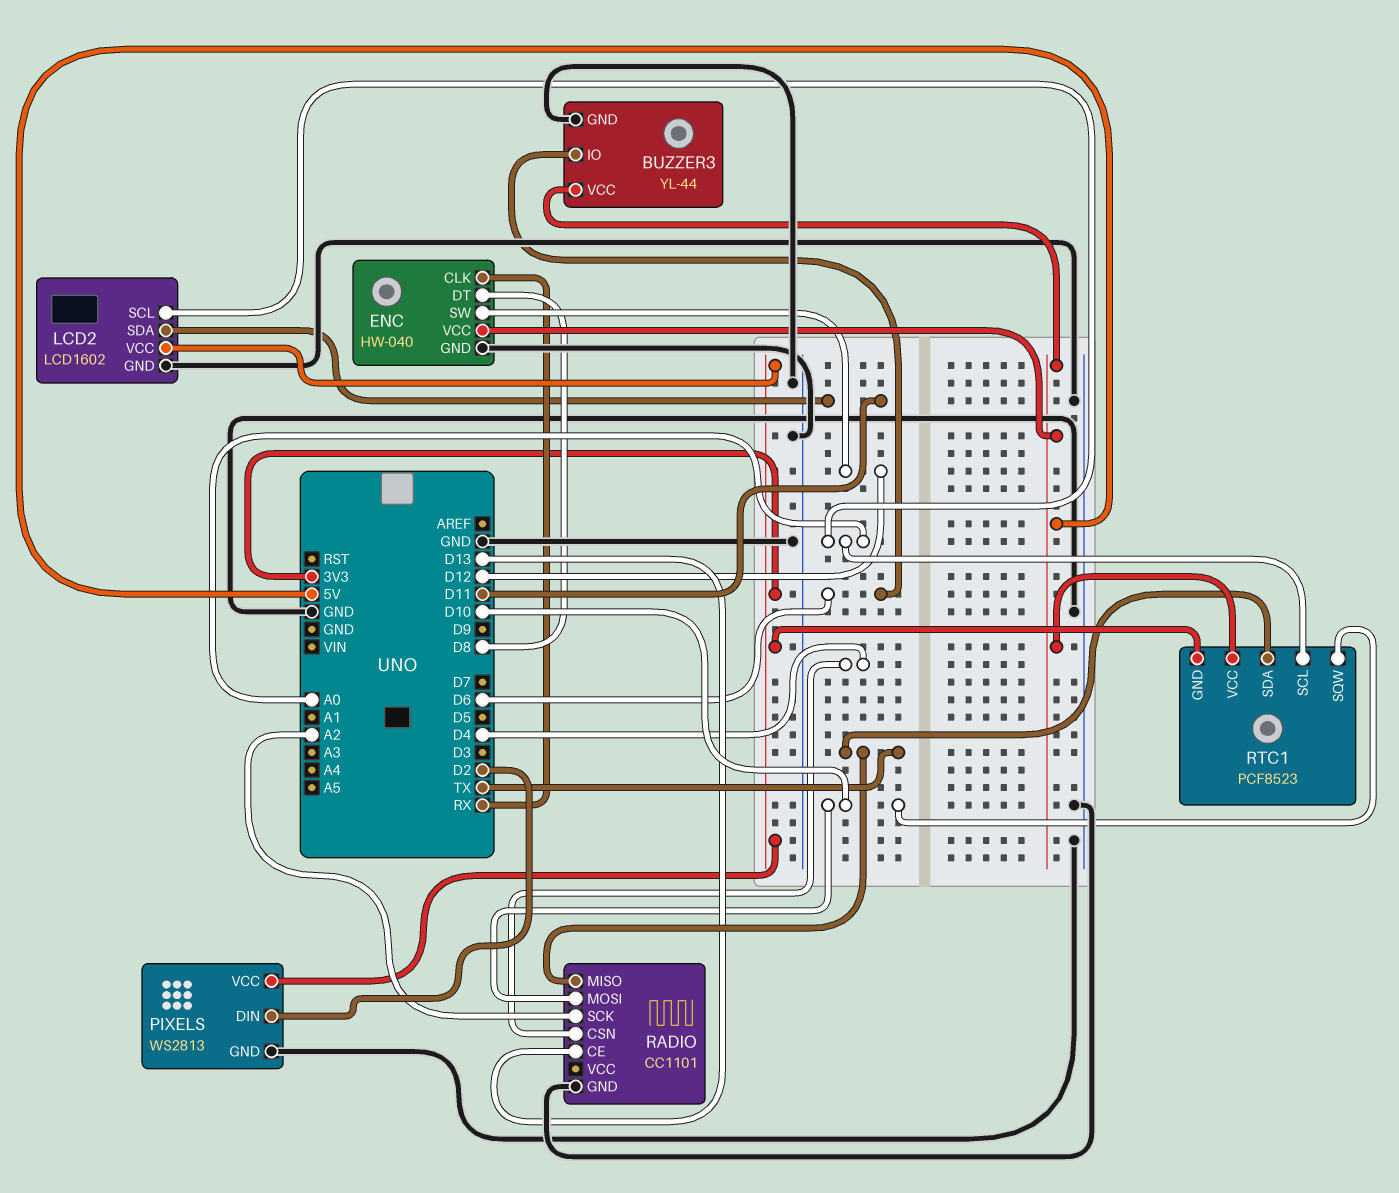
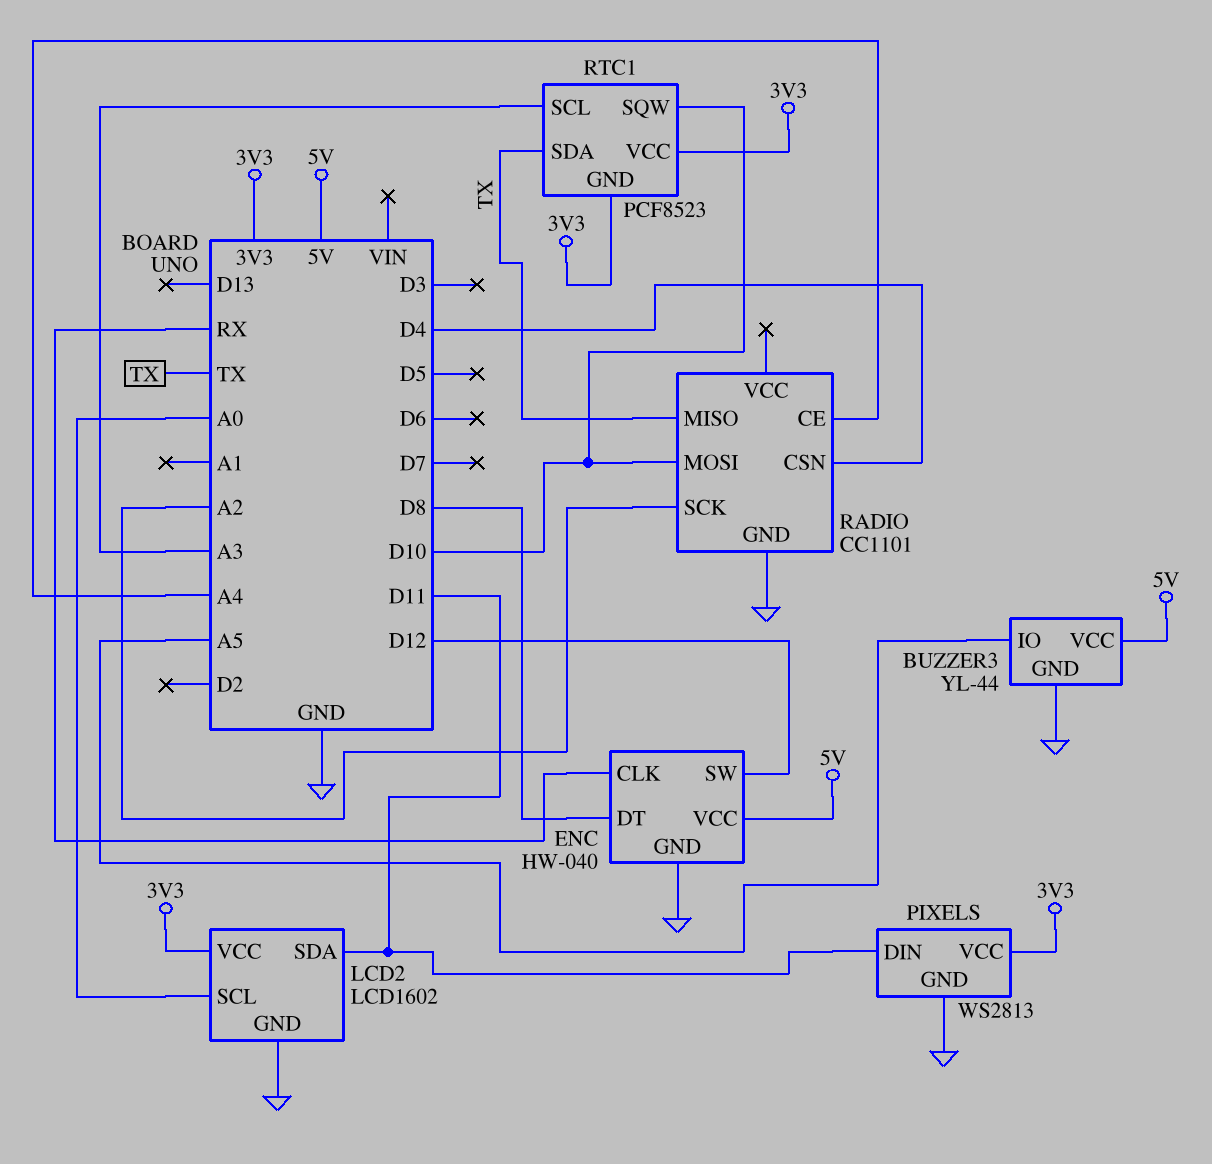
BUZZER3 pin IO: D6 -> A5
PIXELS pin DIN: D2 -> D11
RADIO pin CE: D13 -> A4
RTC1 pin SCL: A0 -> A3
RTC1 pin VCC: 5V -> 3V3

